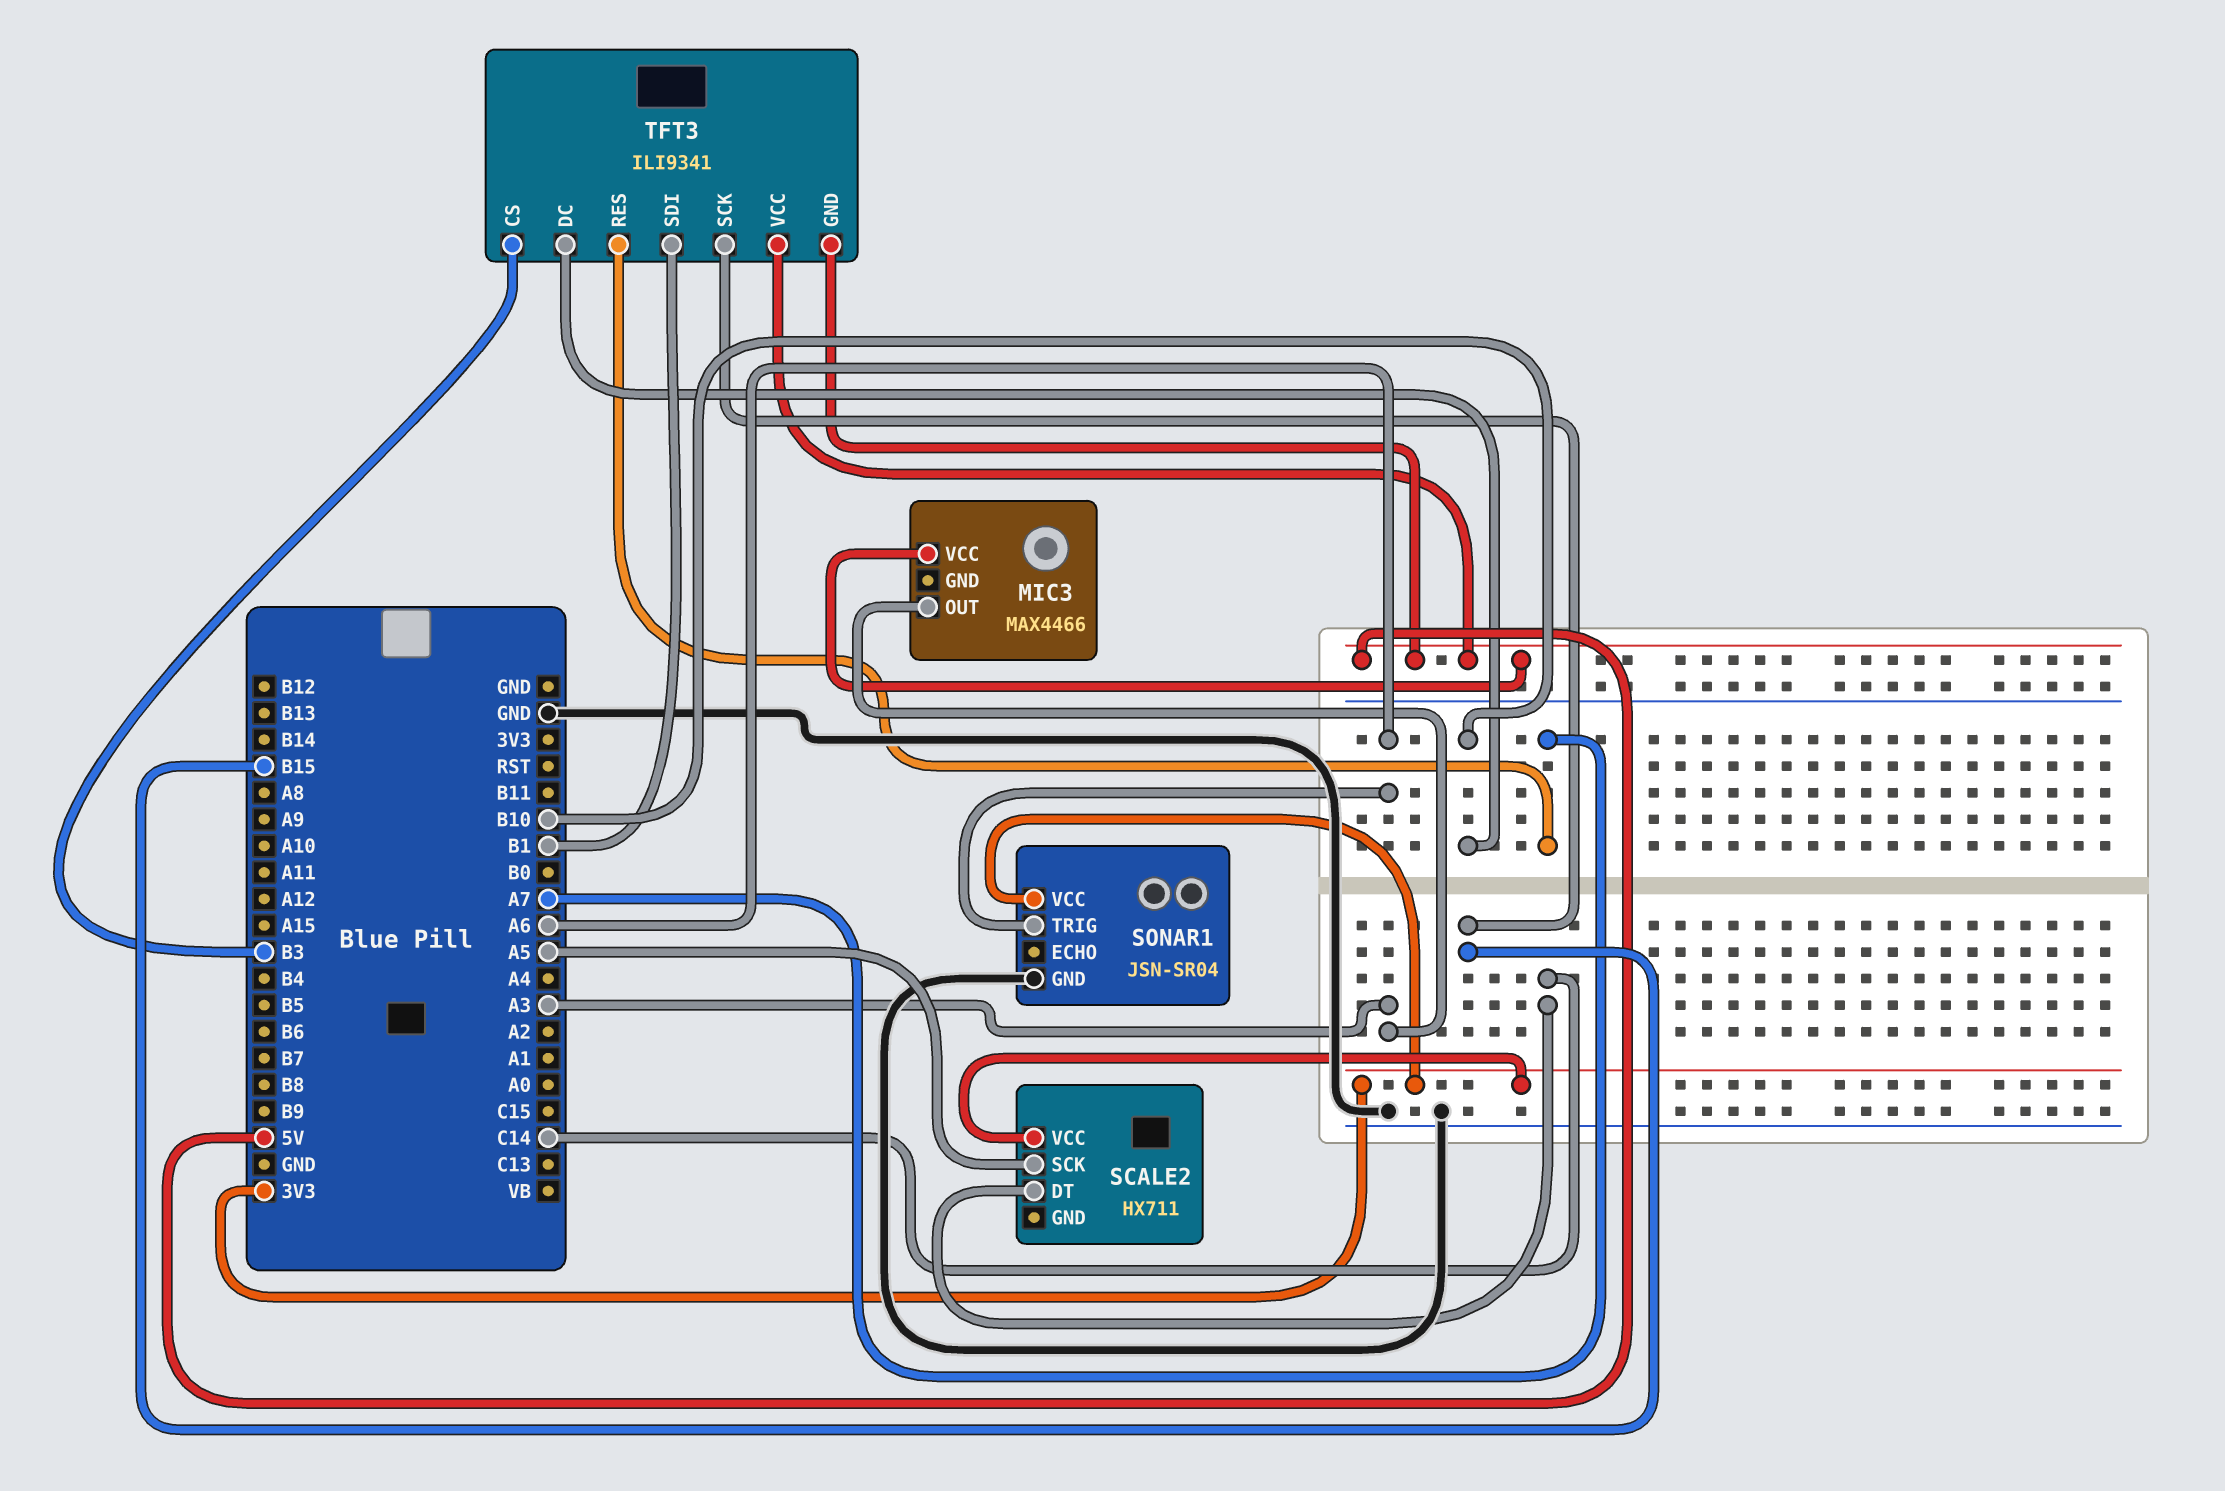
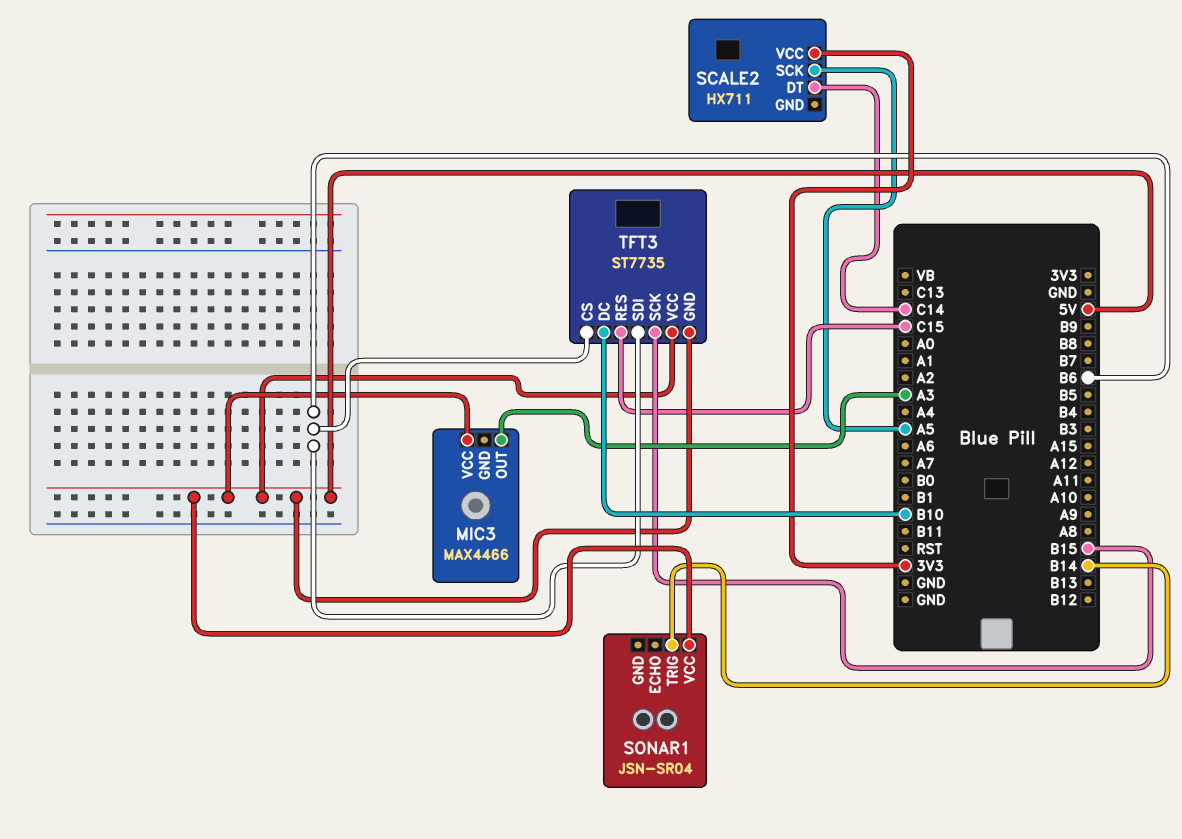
SONAR1 pin GND: GND -> none
SONAR1 pin TRIG: A6 -> B14
SONAR1 pin VCC: 3V3 -> 5V
TFT3: ILI9341 -> ST7735
TFT3 pin CS: B3 -> B6
TFT3 pin RES: A7 -> C15
TFT3 pin SDI: B1 -> B6

